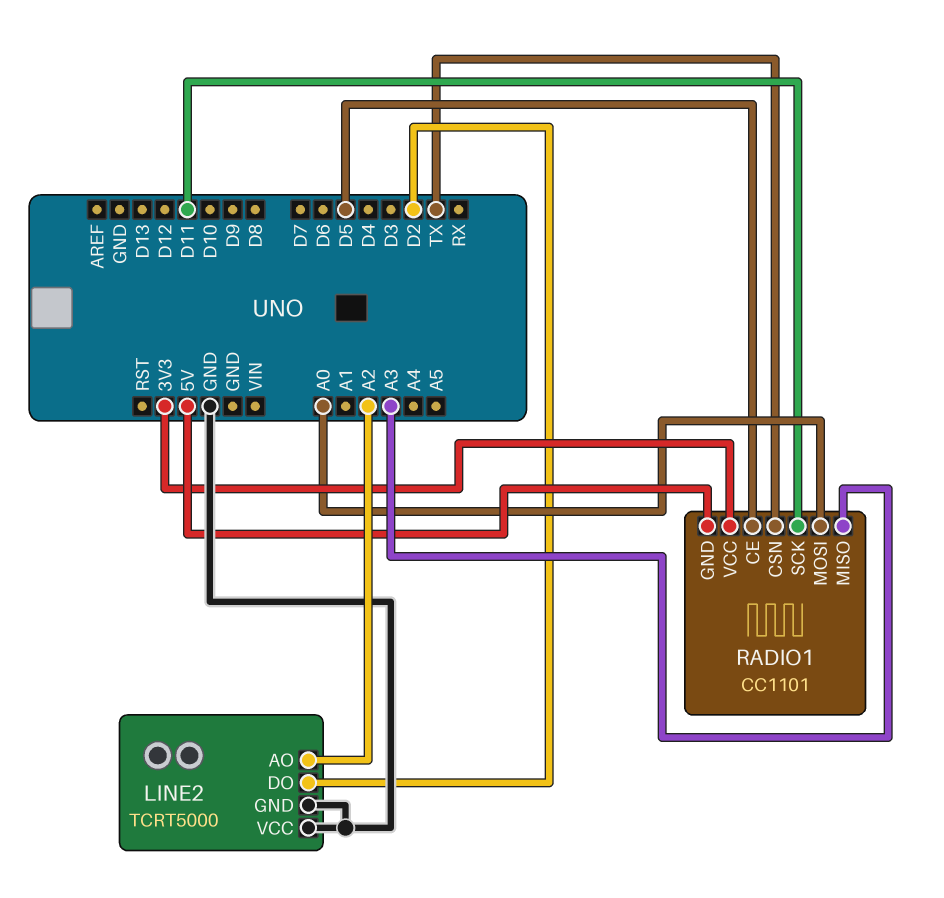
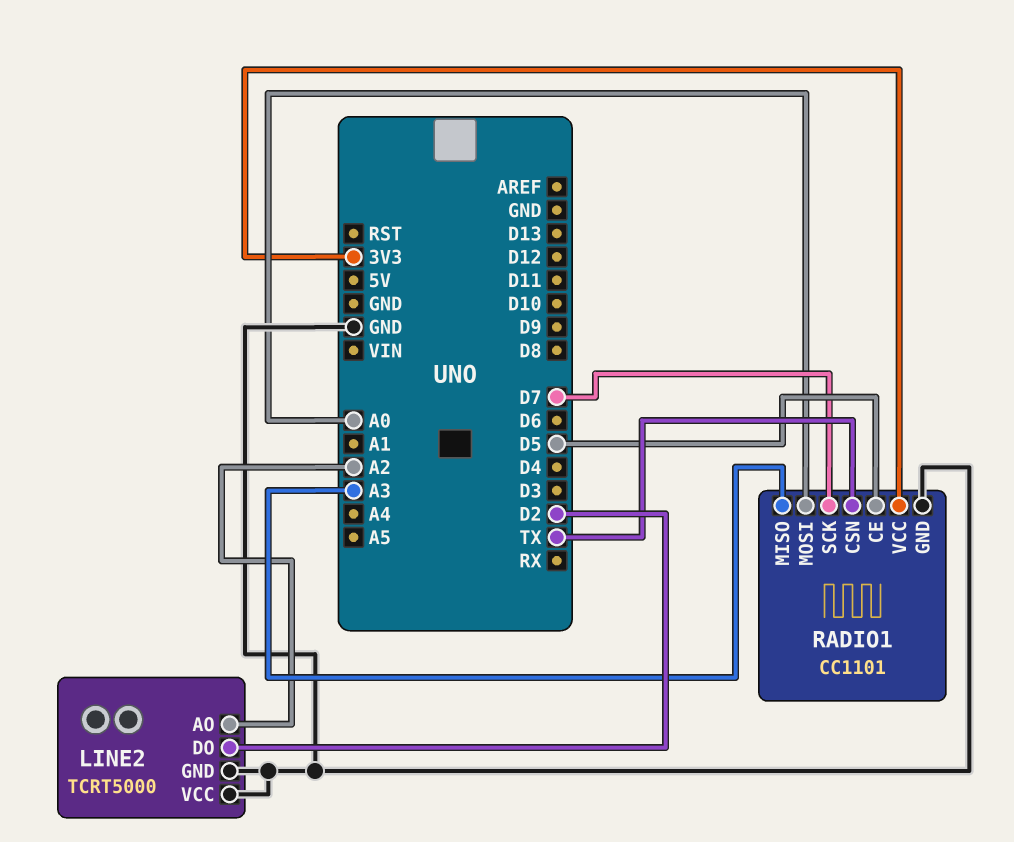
RADIO1 pin GND: 5V -> GND
RADIO1 pin SCK: D11 -> D7

